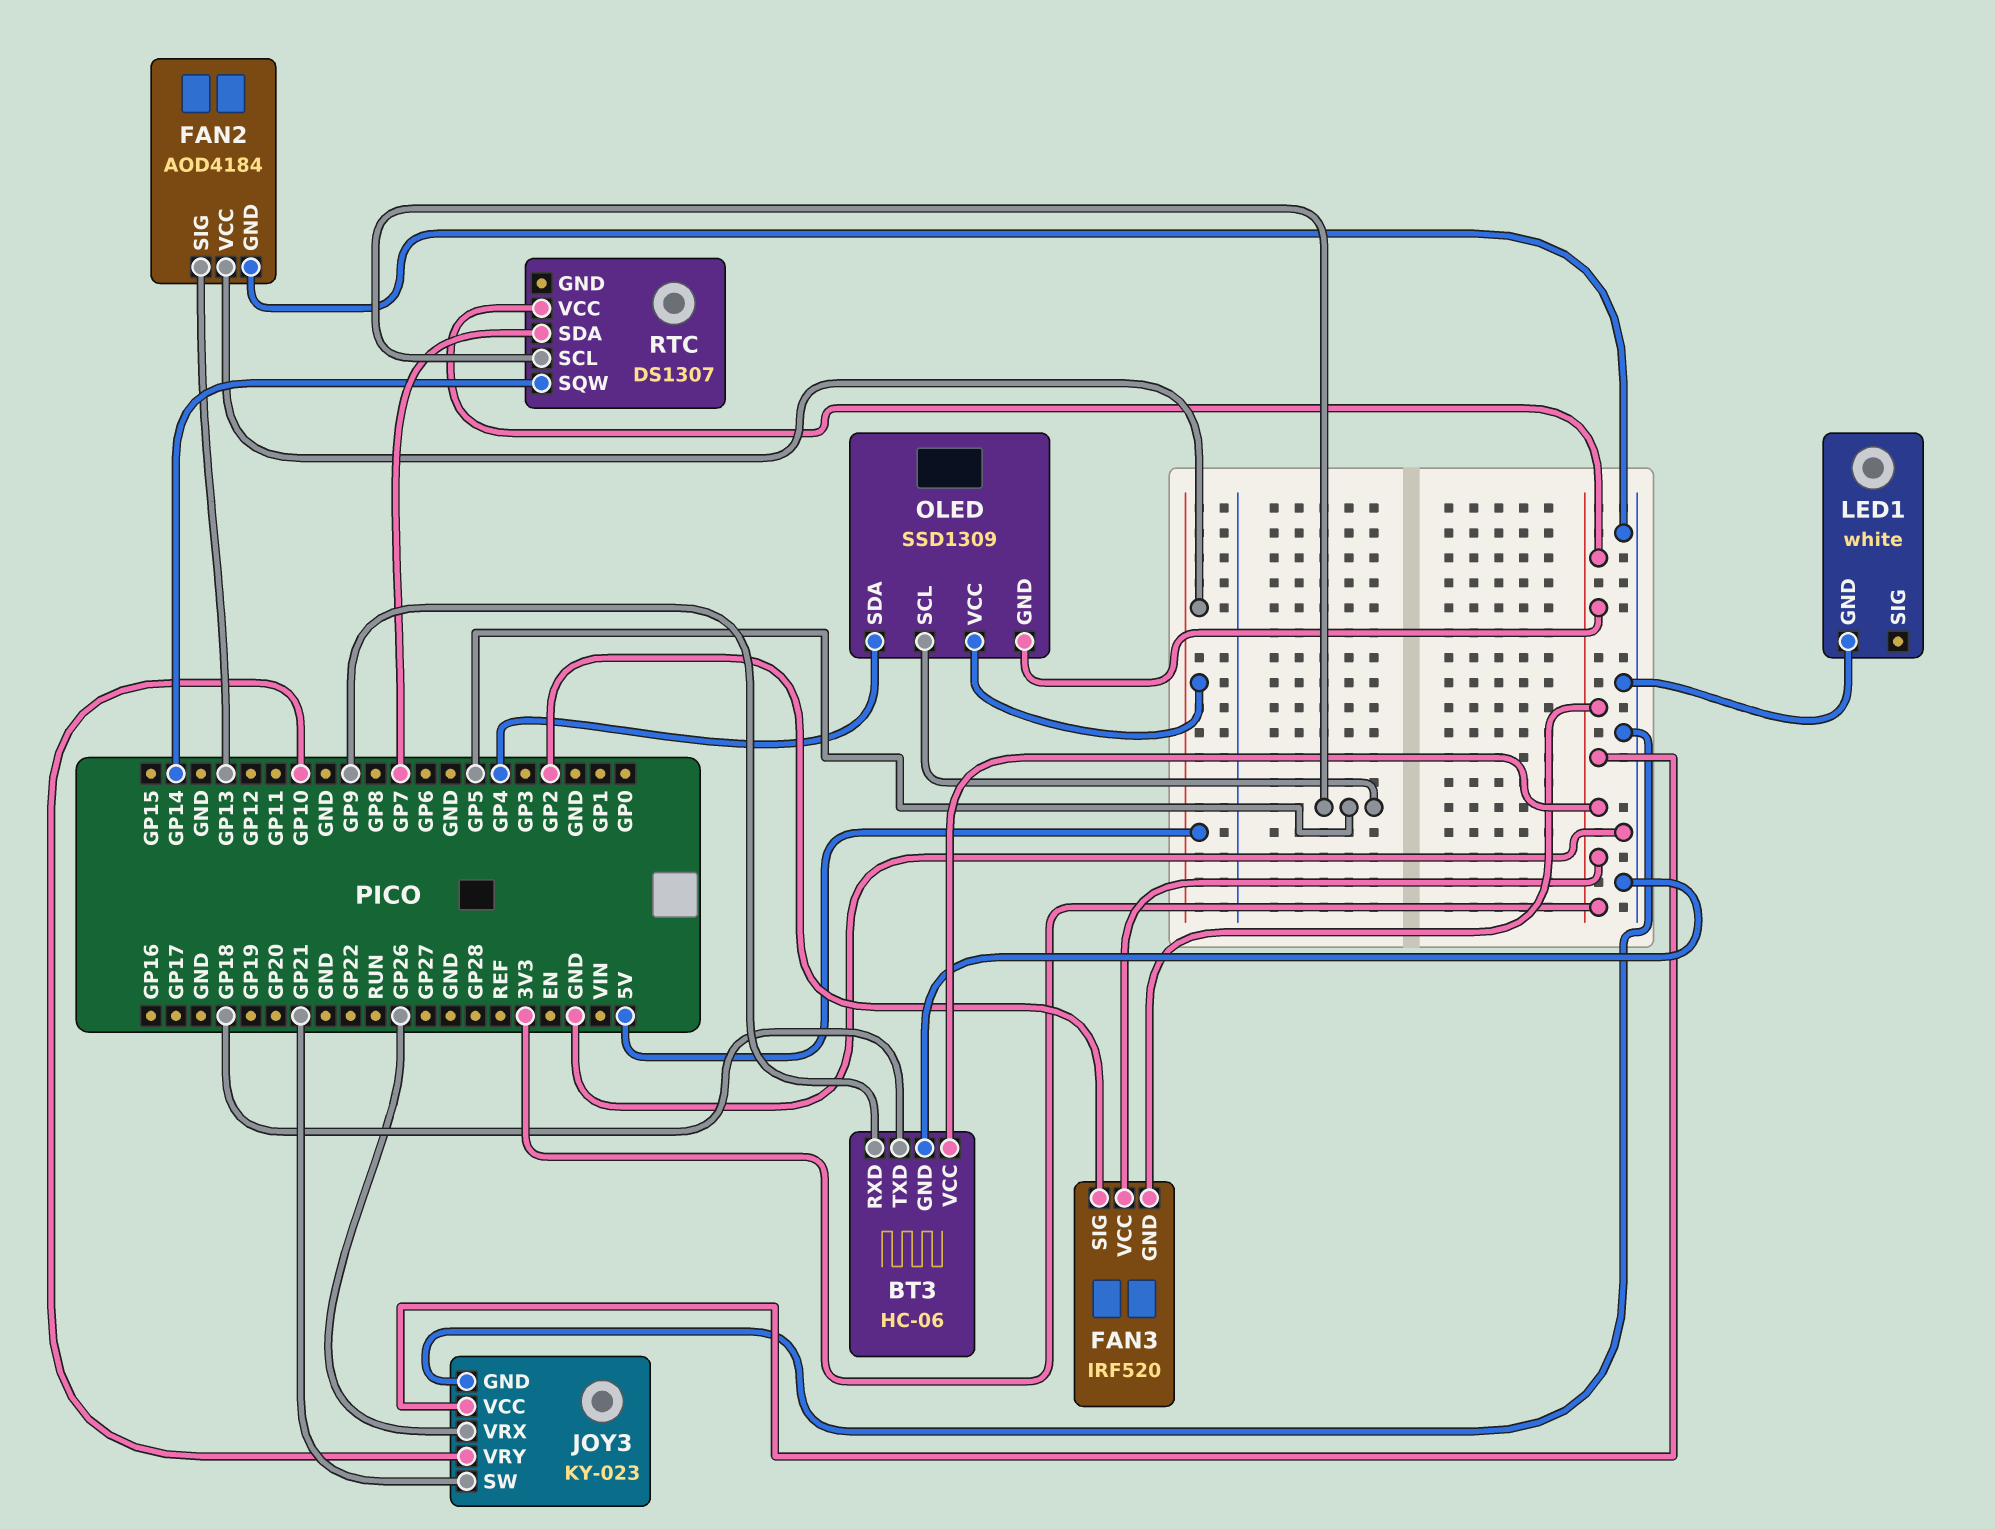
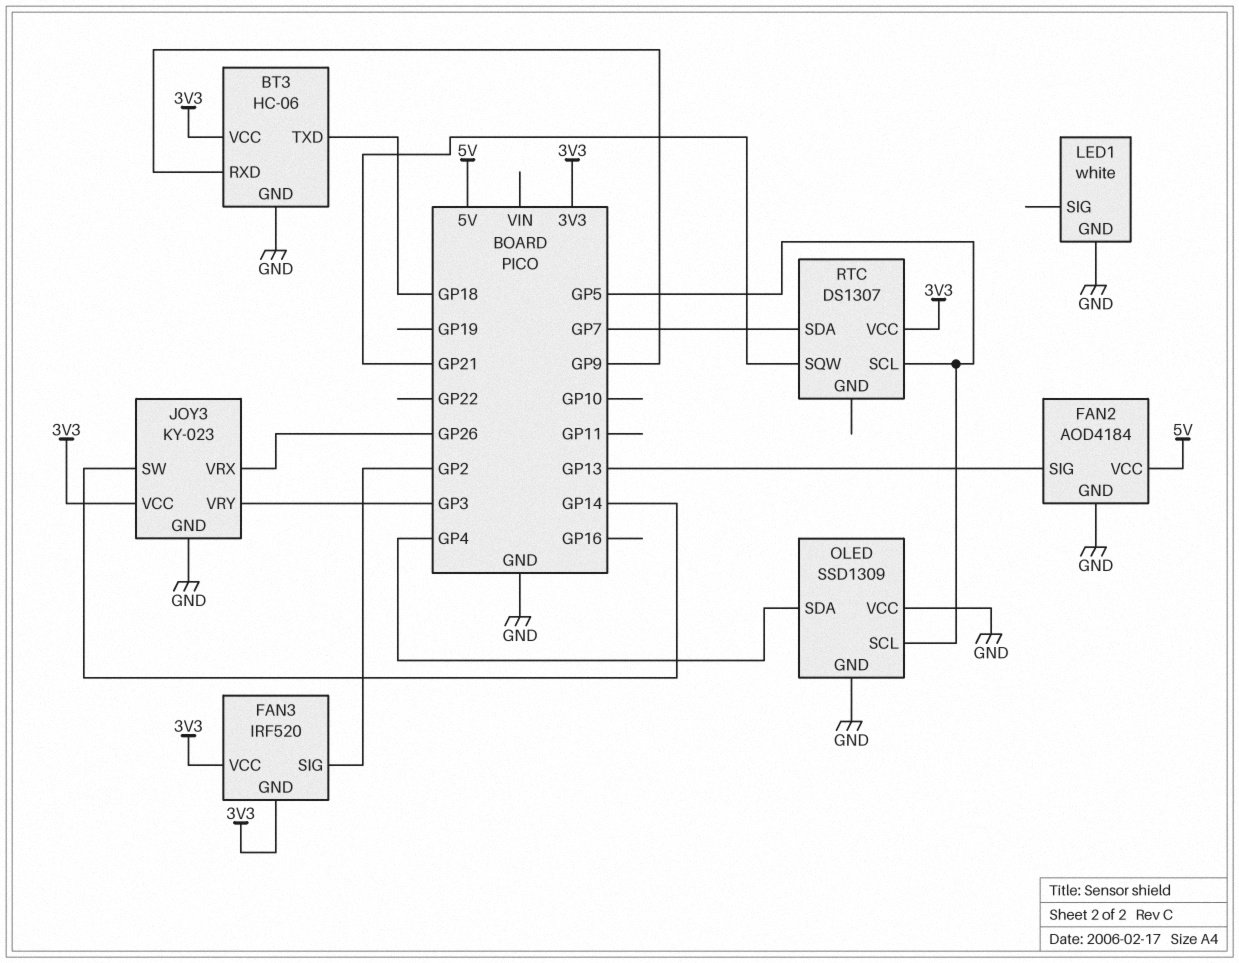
JOY3 pin SW: GP21 -> GP14
JOY3 pin VRY: GP10 -> GP3
OLED pin GND: 3V3 -> GND
OLED pin VCC: 5V -> GND
RTC pin SQW: GP14 -> GP21

